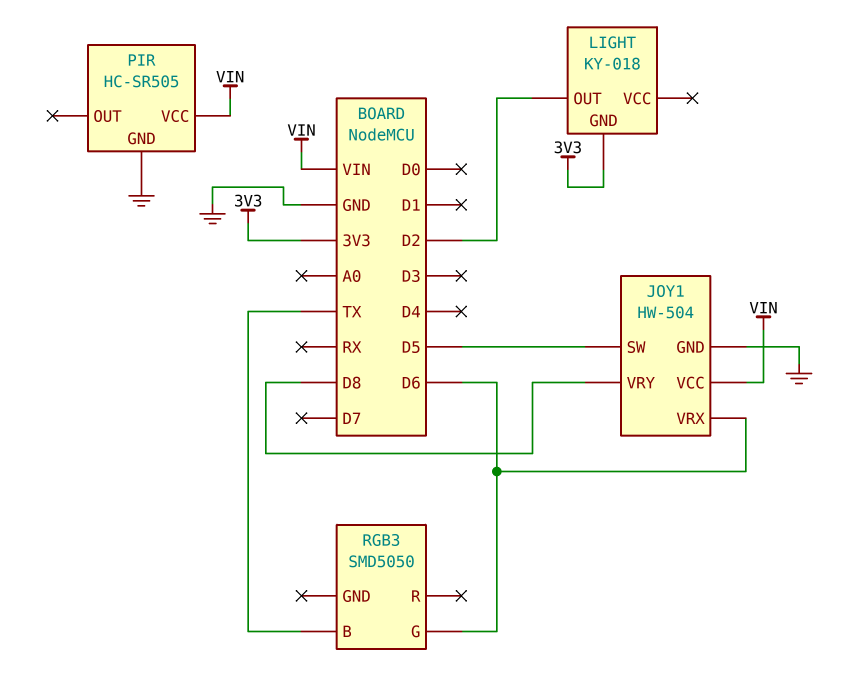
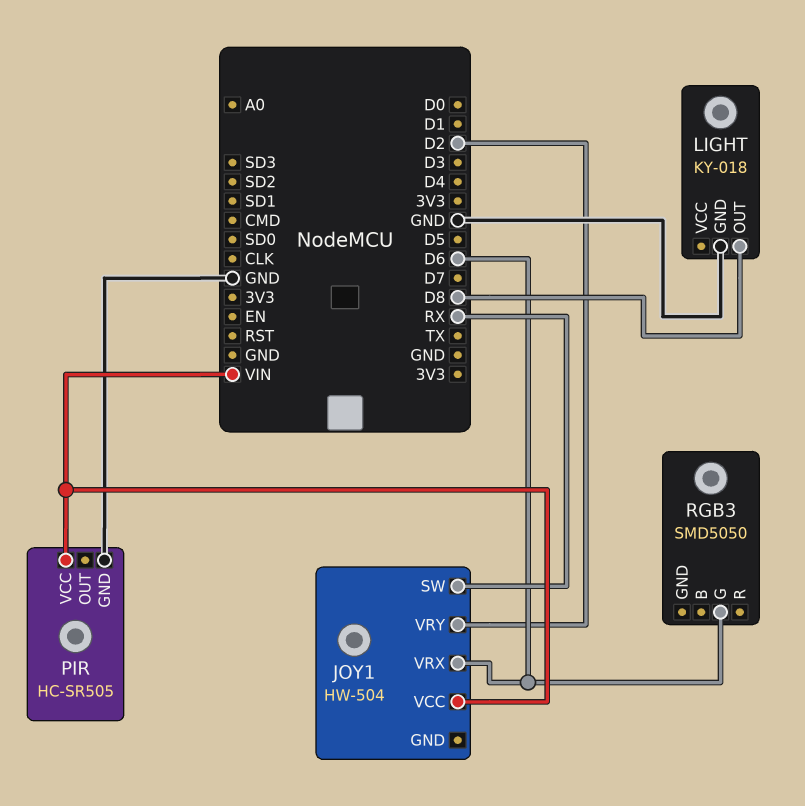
JOY1 pin GND: GND -> none
JOY1 pin SW: D5 -> RX
JOY1 pin VRY: D8 -> D2
LIGHT pin GND: 3V3 -> GND
LIGHT pin OUT: D2 -> D8
RGB3 pin B: TX -> none

